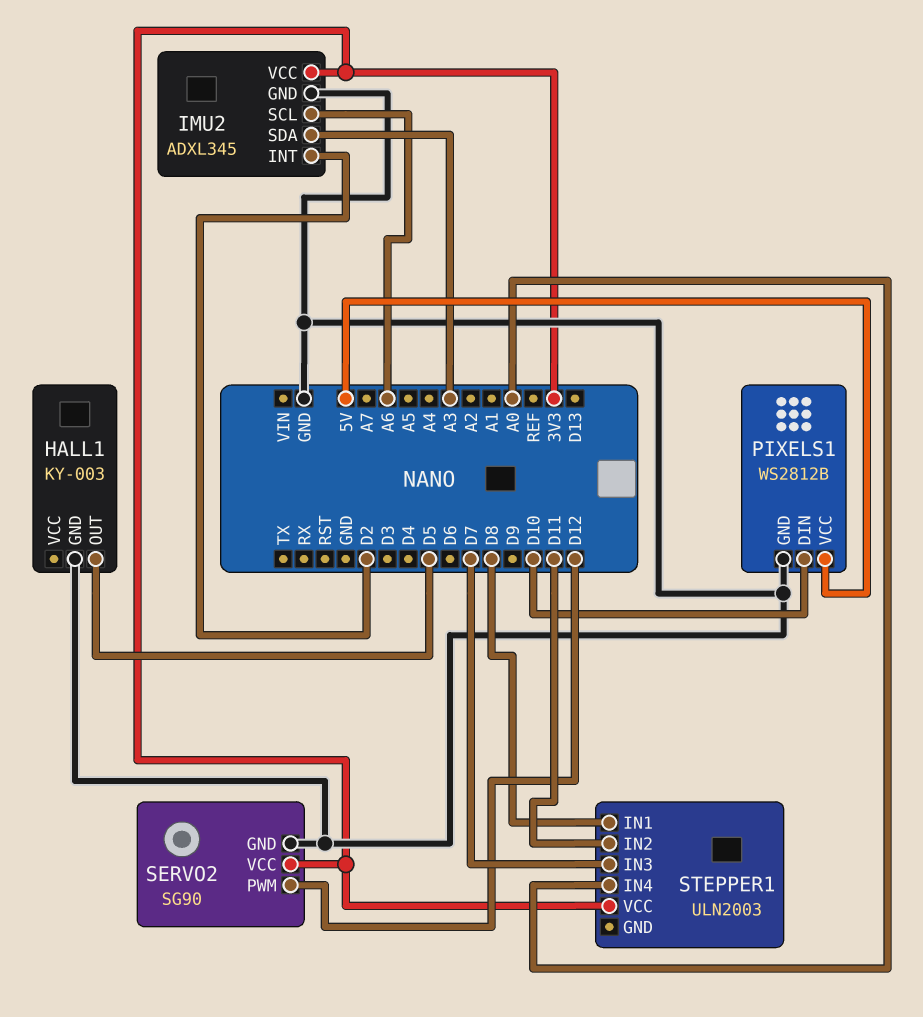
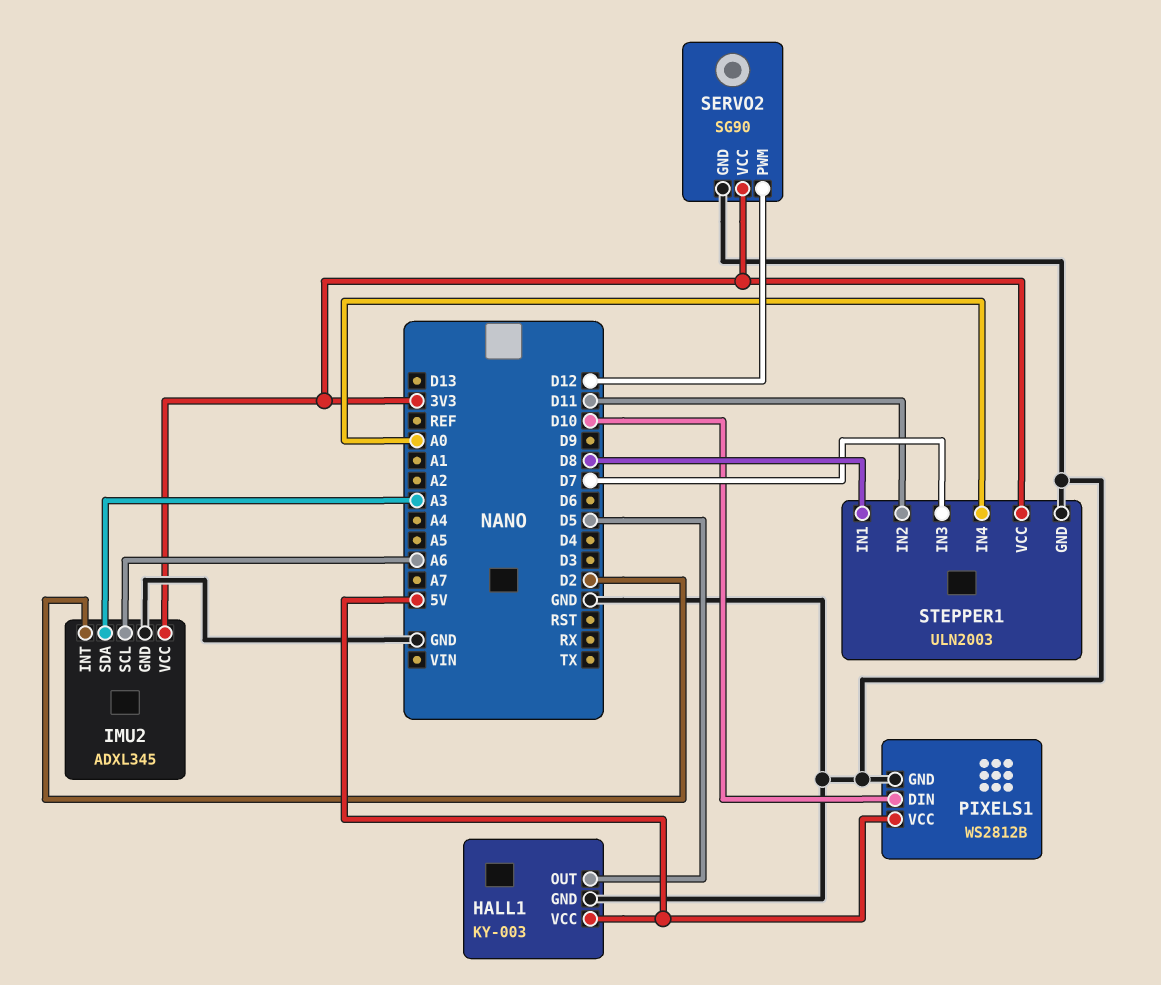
HALL1 pin VCC: none -> 5V
STEPPER1 pin GND: none -> GND

